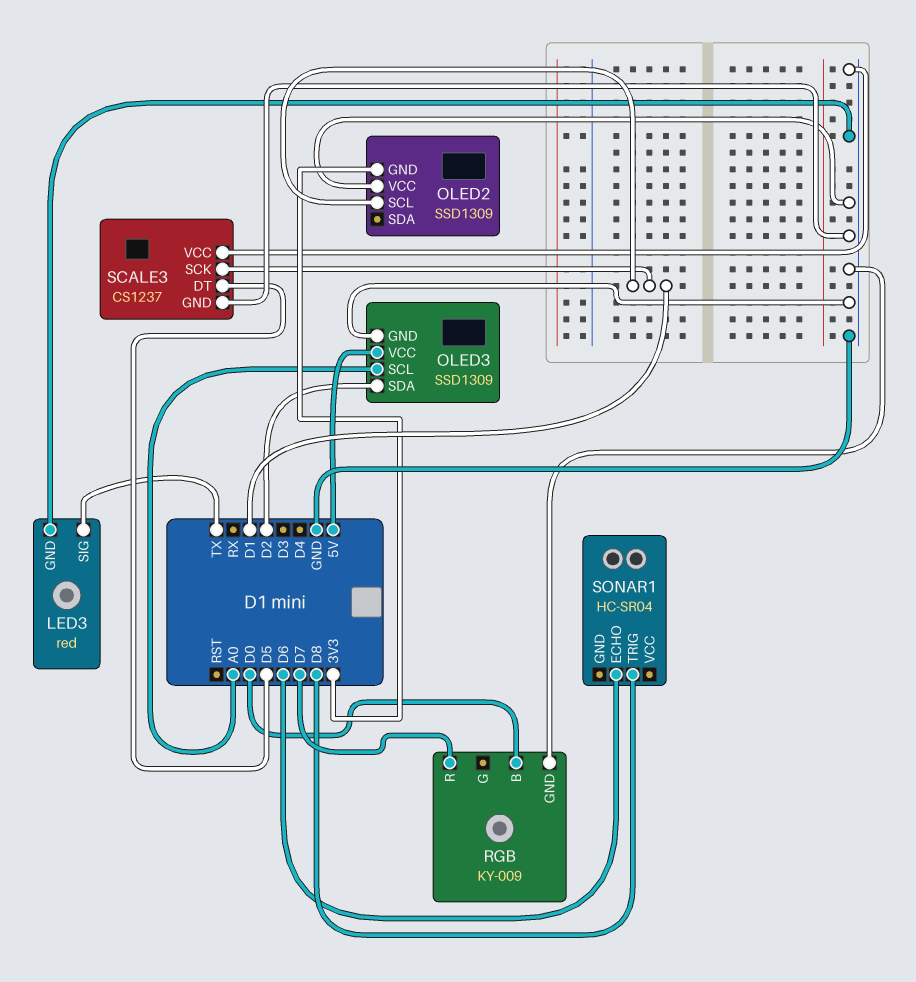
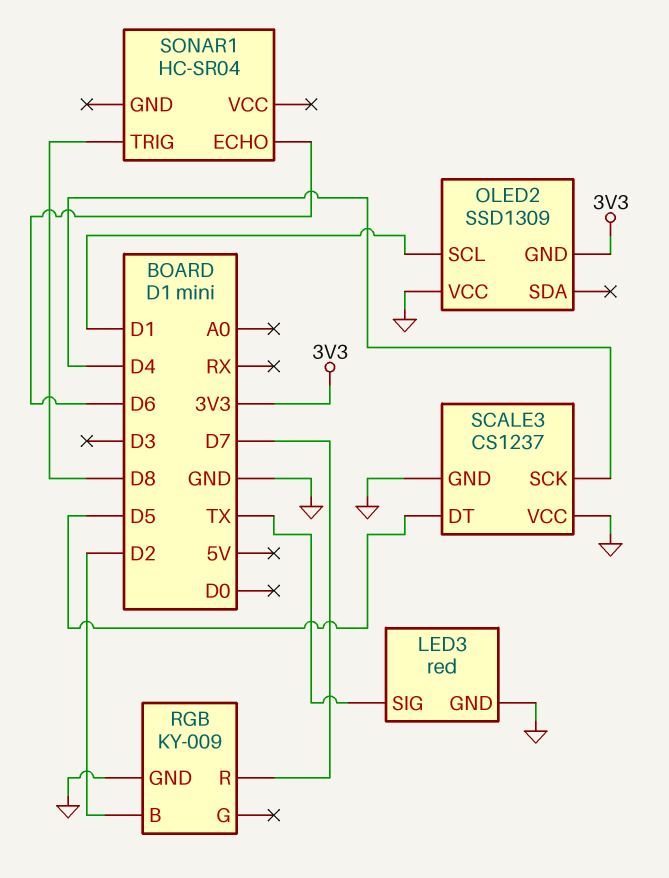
OLED3: SSD1309 -> none
OLED3 pin GND: GND -> none
OLED3 pin SCL: A0 -> none
OLED3 pin SDA: D2 -> none
OLED3 pin VCC: 5V -> none
RGB pin B: D0 -> D2
SCALE3 pin SCK: D1 -> D4

